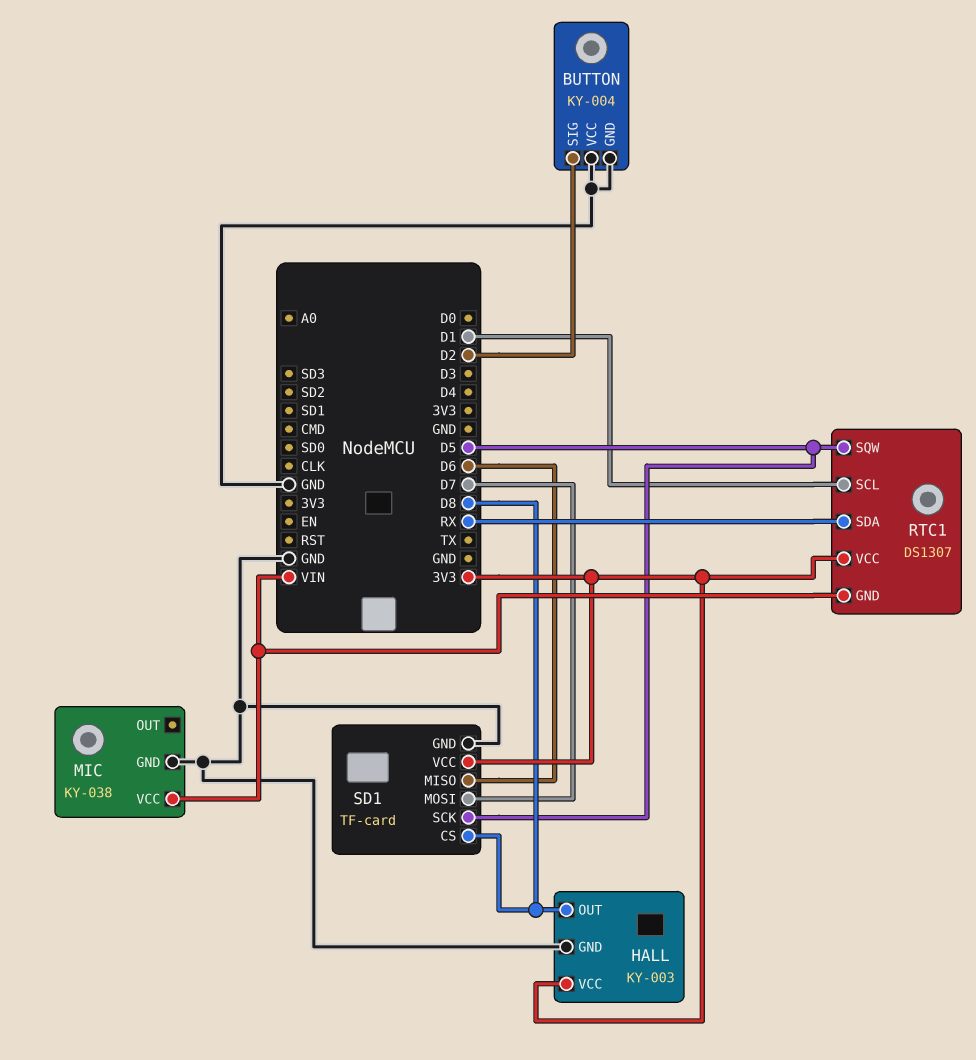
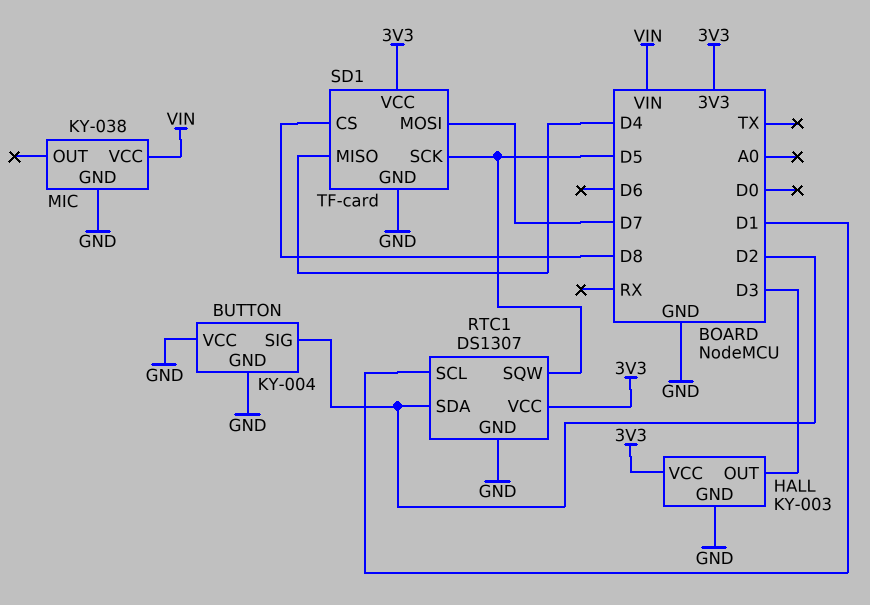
HALL pin OUT: D8 -> D3
RTC1 pin GND: VIN -> GND
RTC1 pin SDA: RX -> D2
SD1 pin MISO: D6 -> D4

